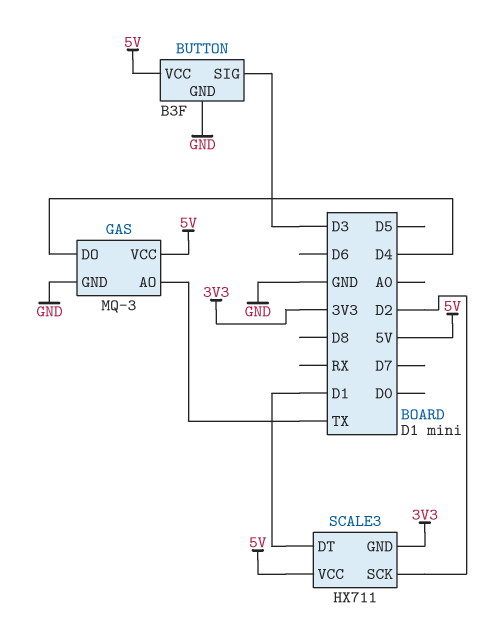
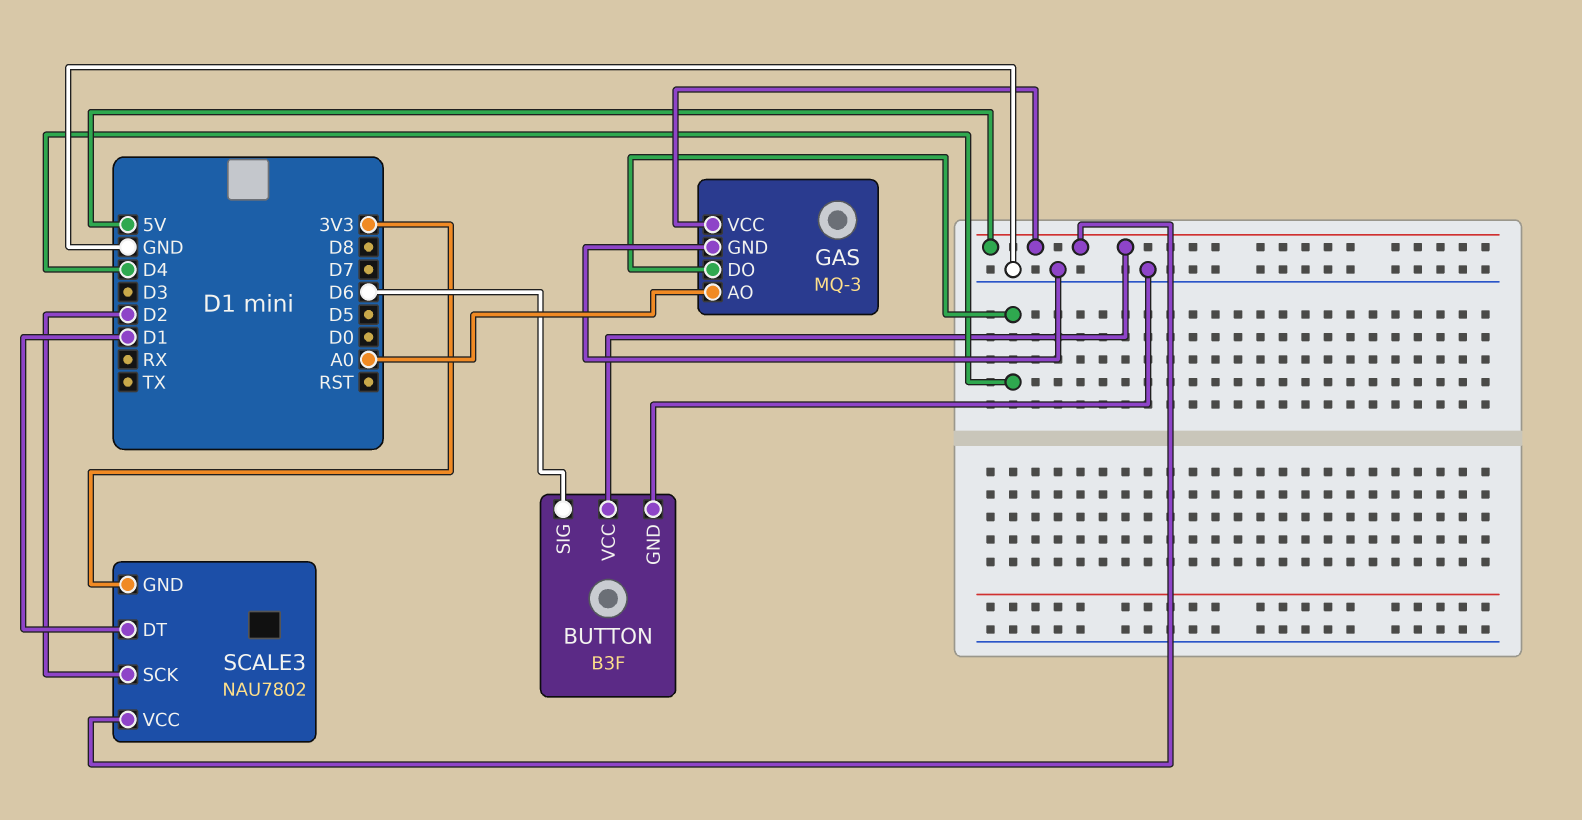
BUTTON pin SIG: D3 -> D6
GAS pin AO: TX -> A0
SCALE3: HX711 -> NAU7802

